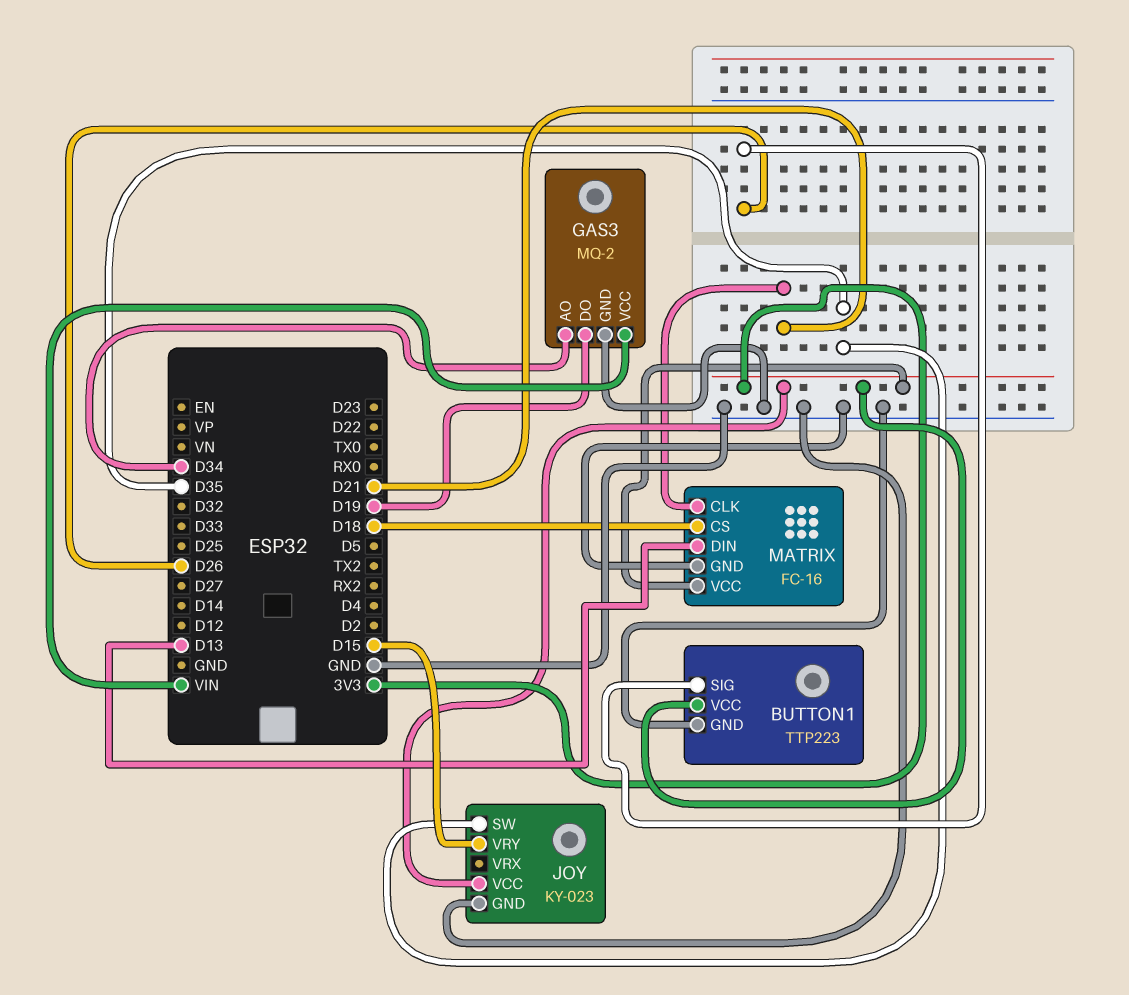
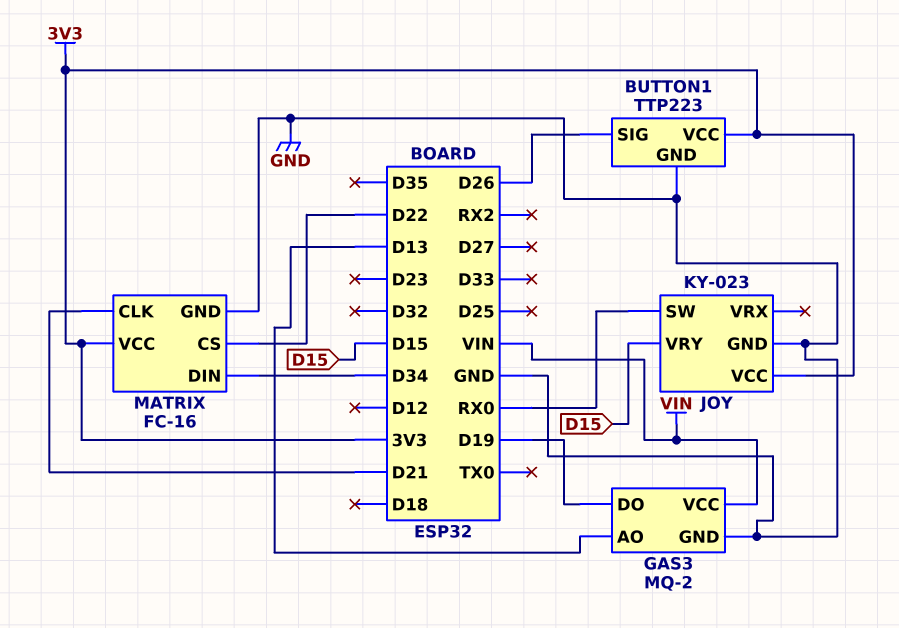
GAS3 pin AO: D34 -> D13
JOY pin SW: D35 -> RX0
MATRIX pin CS: D18 -> D22
MATRIX pin DIN: D13 -> D34

